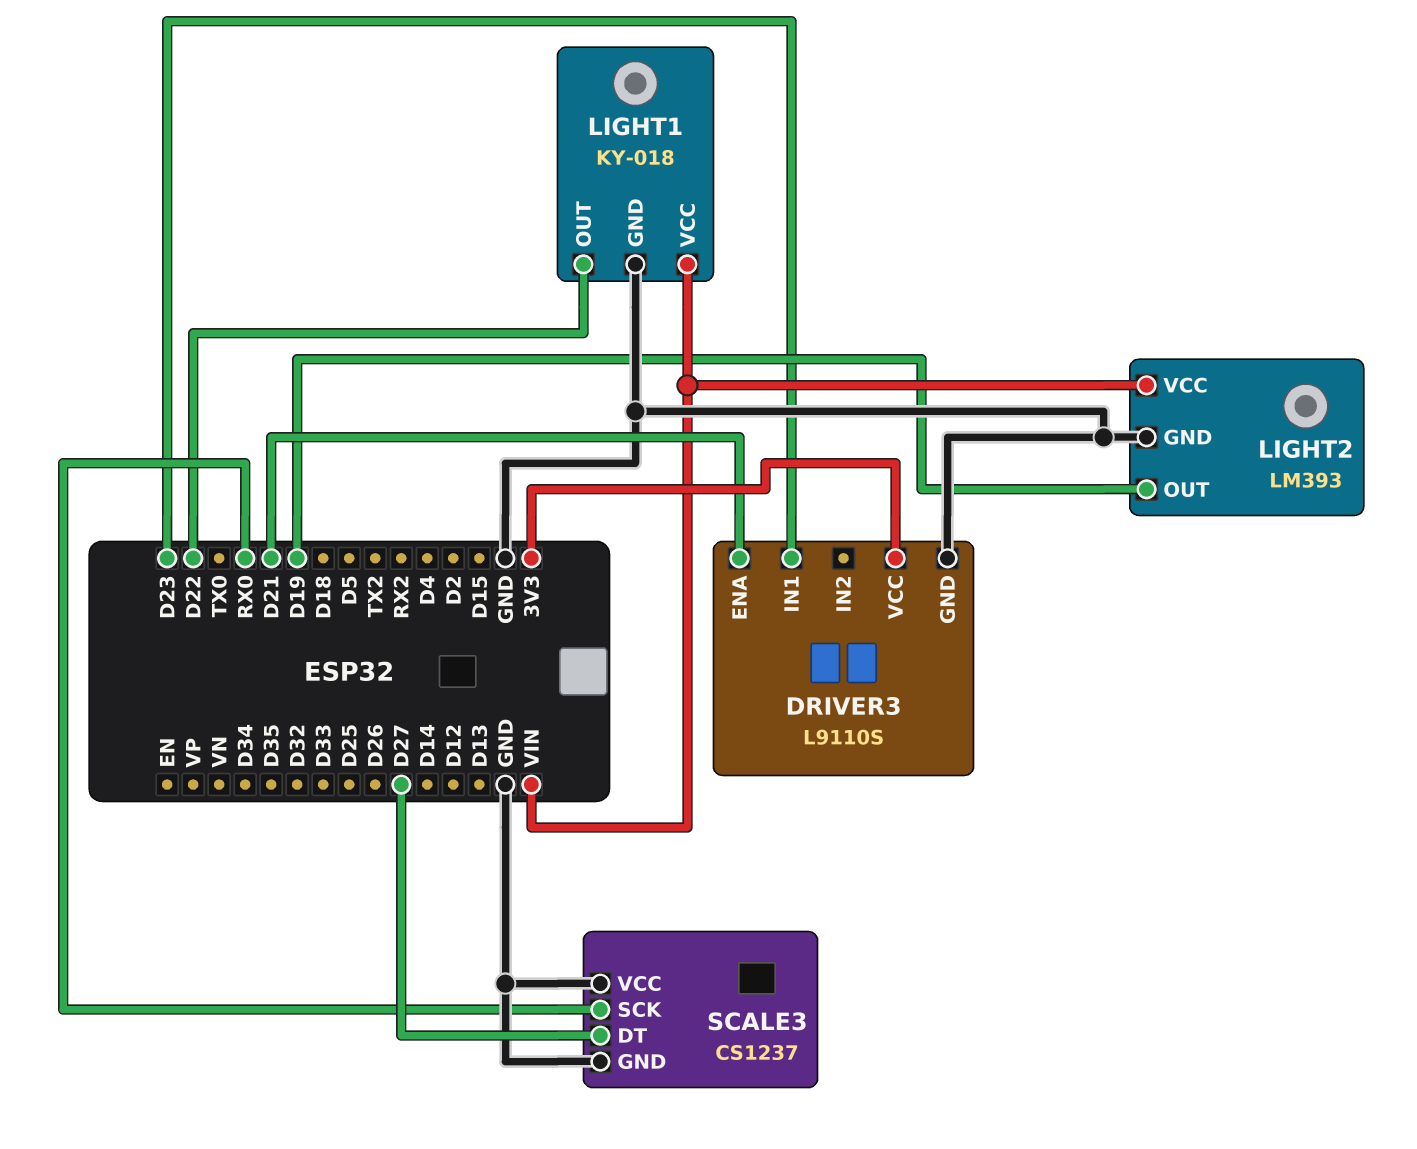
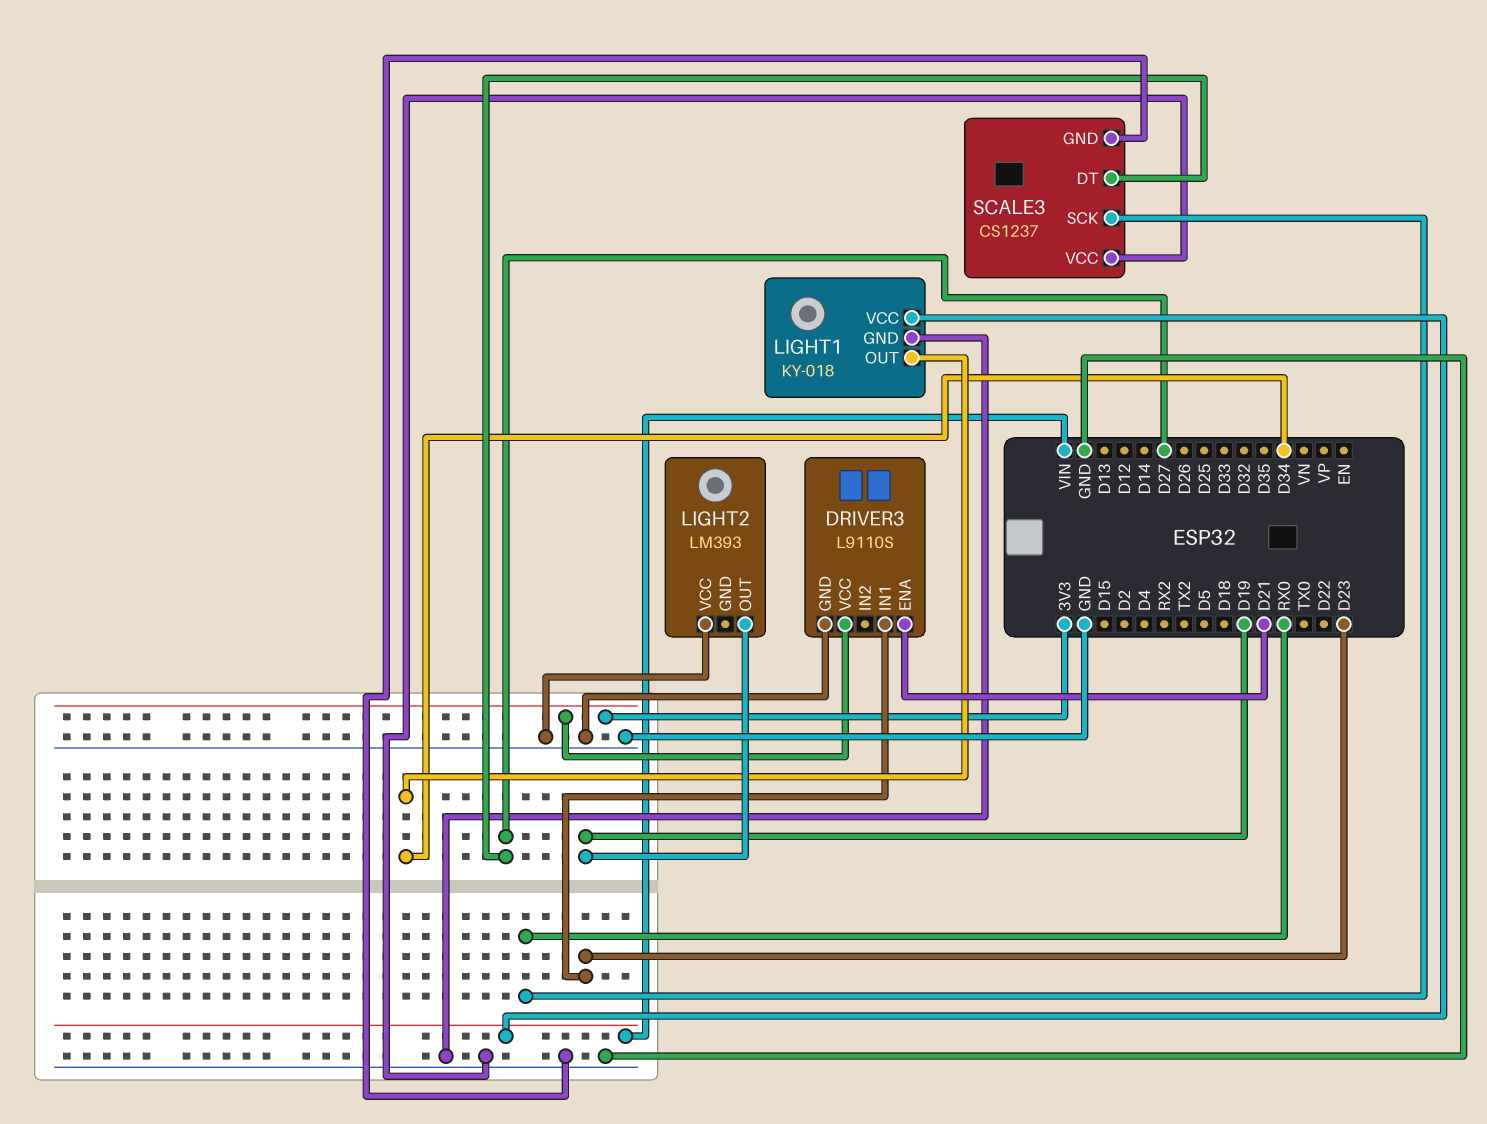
LIGHT1 pin OUT: D22 -> D34
LIGHT2 pin GND: GND -> none
LIGHT2 pin VCC: VIN -> GND

